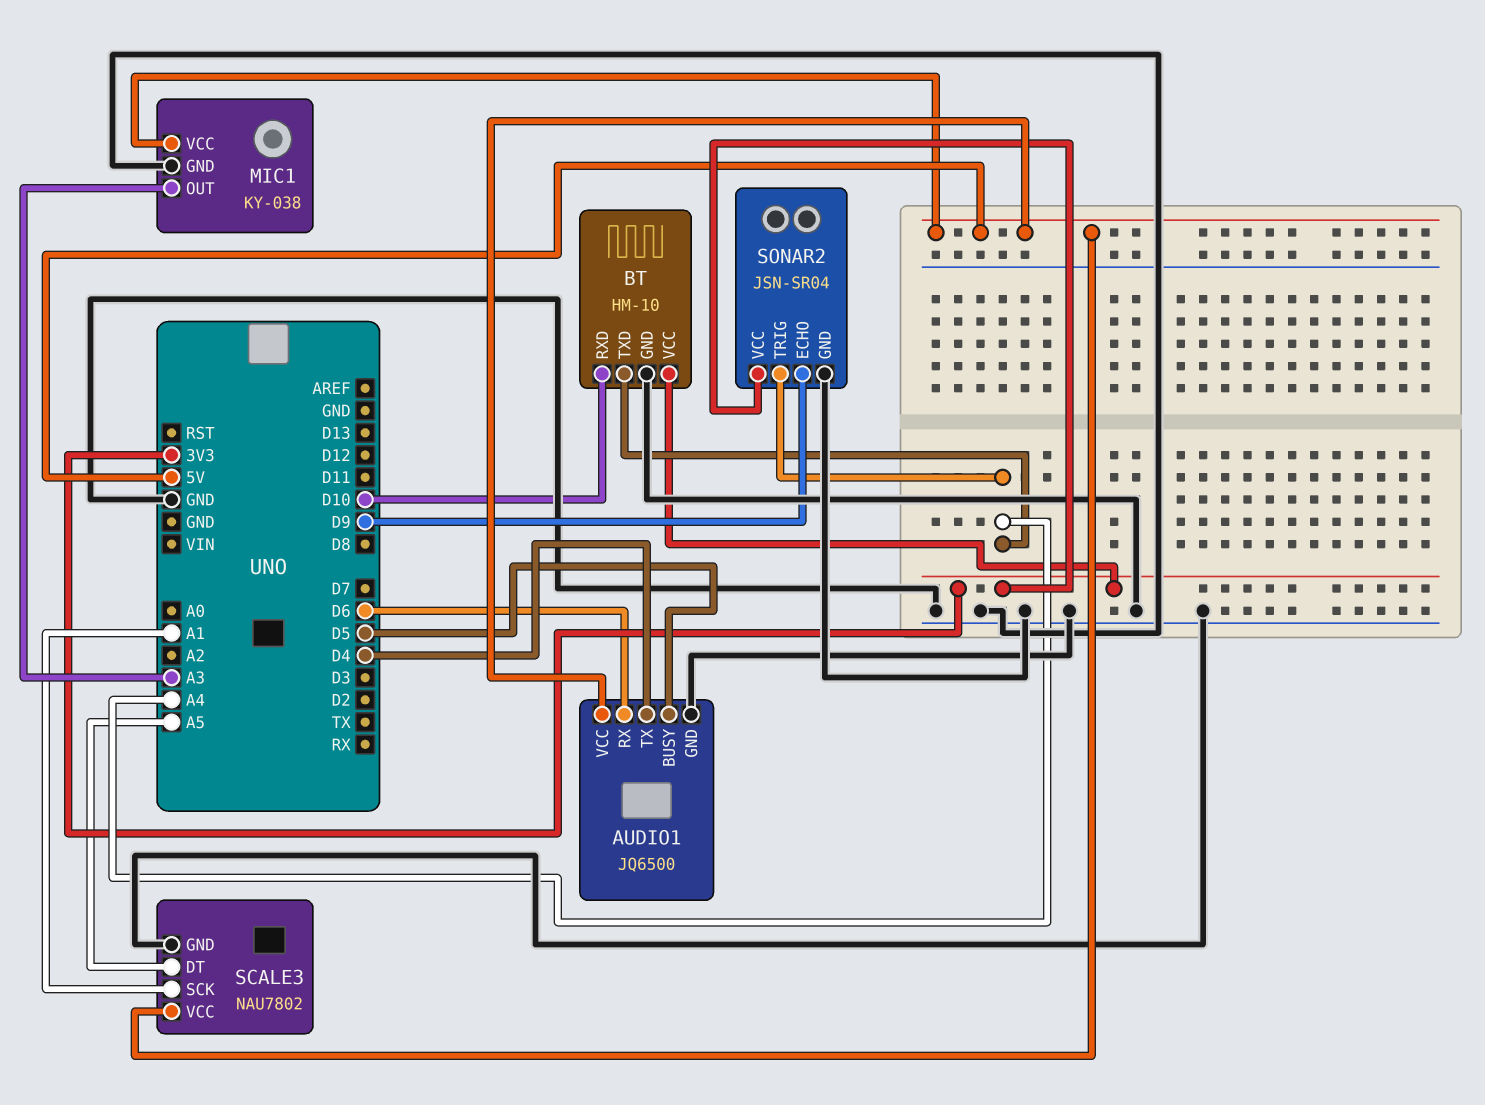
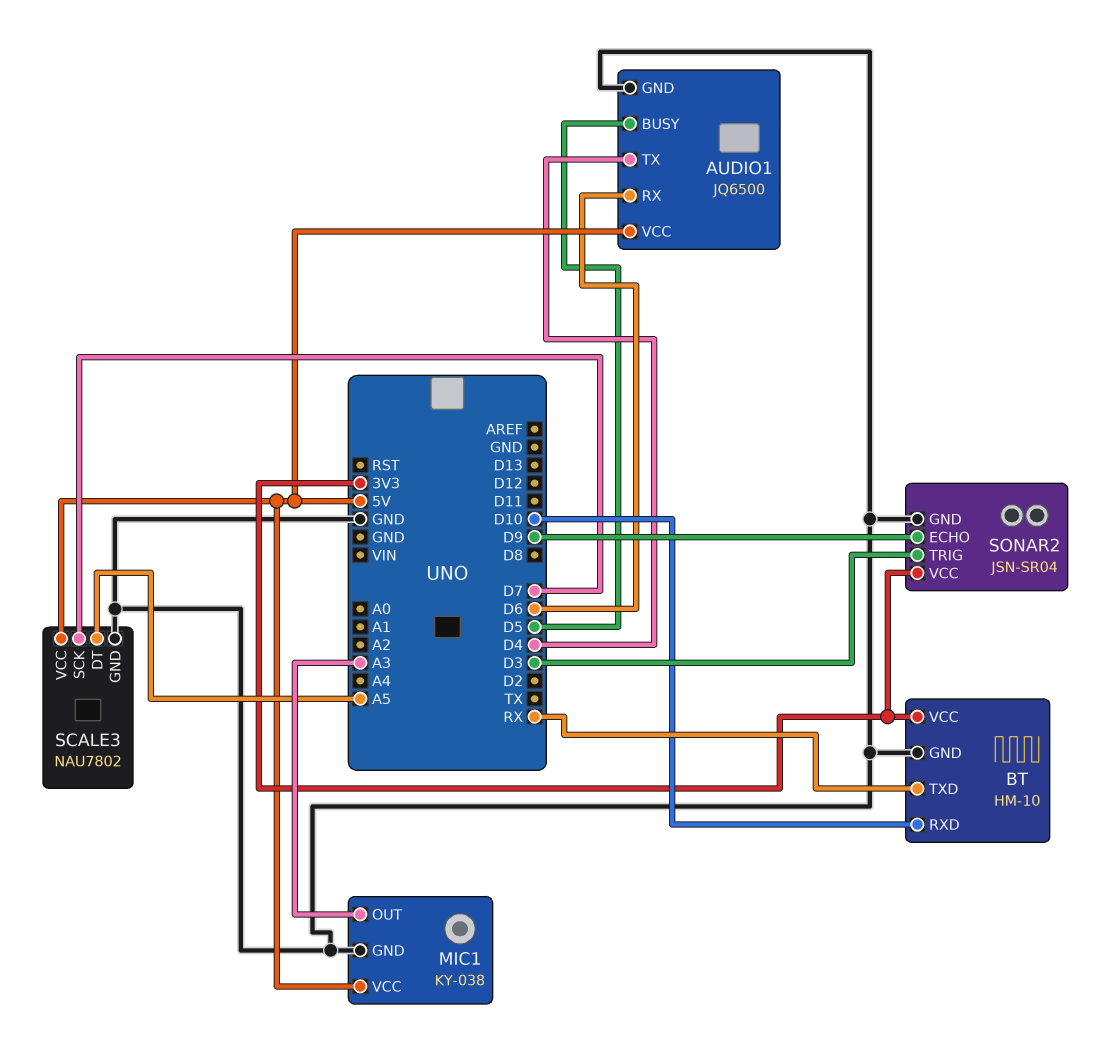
BT pin TXD: A4 -> RX
SCALE3 pin SCK: A1 -> D7
SONAR2 pin TRIG: A4 -> D3

